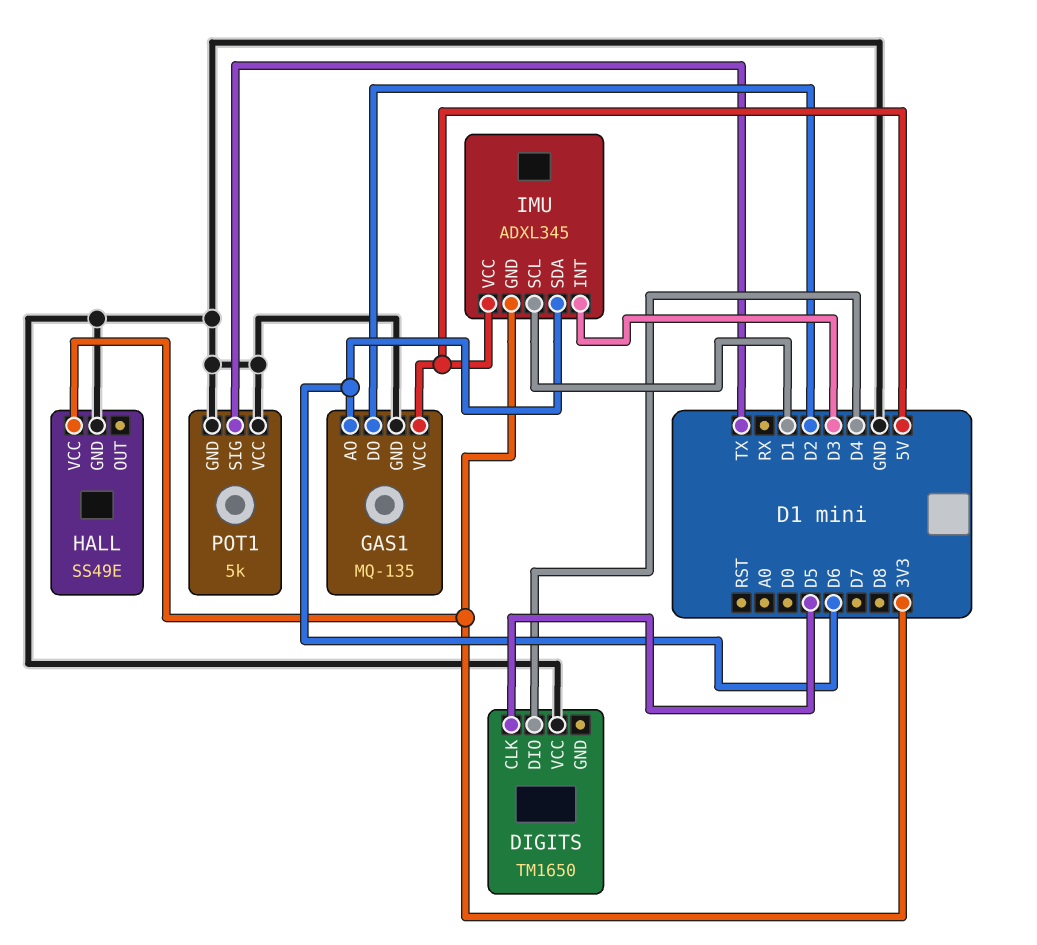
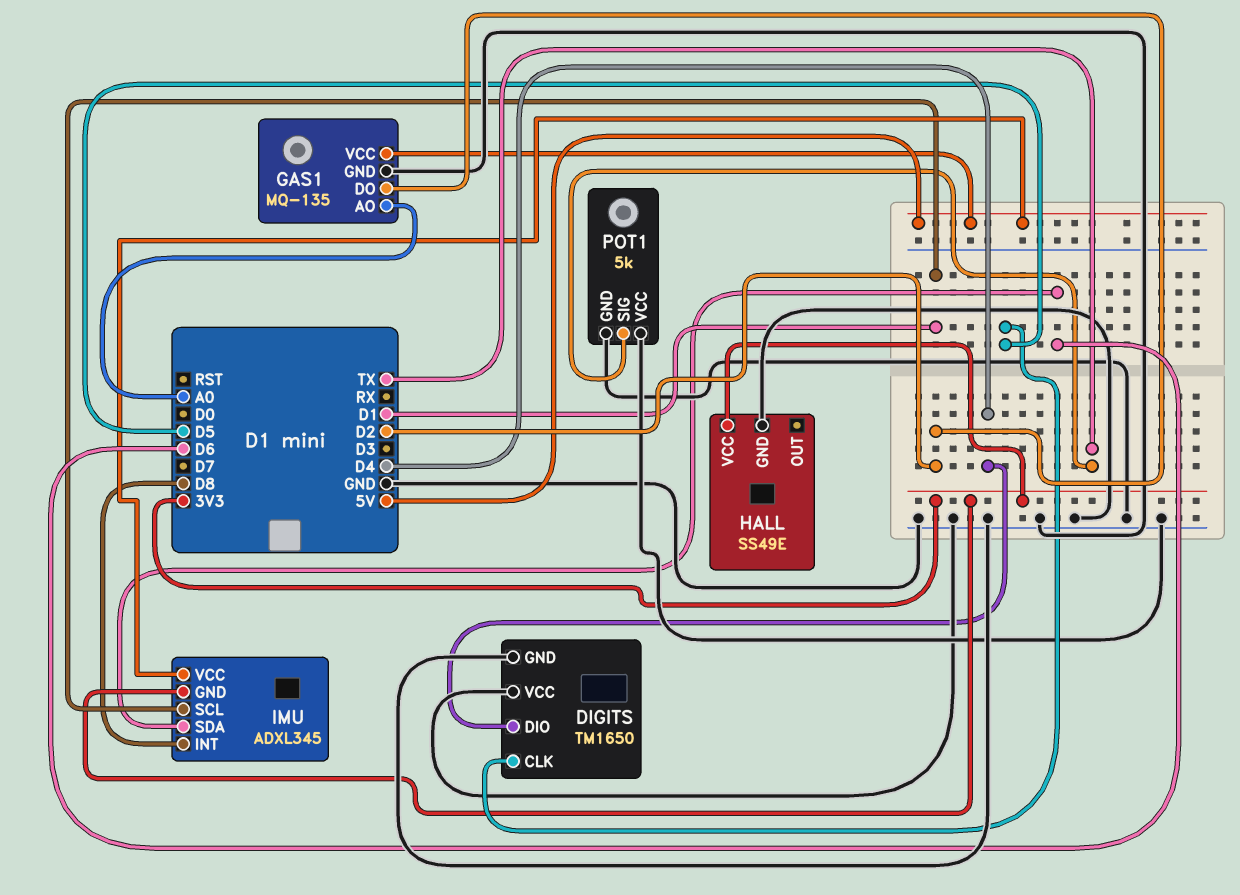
DIGITS pin GND: none -> GND
GAS1 pin AO: D6 -> A0
IMU pin INT: D3 -> D8

